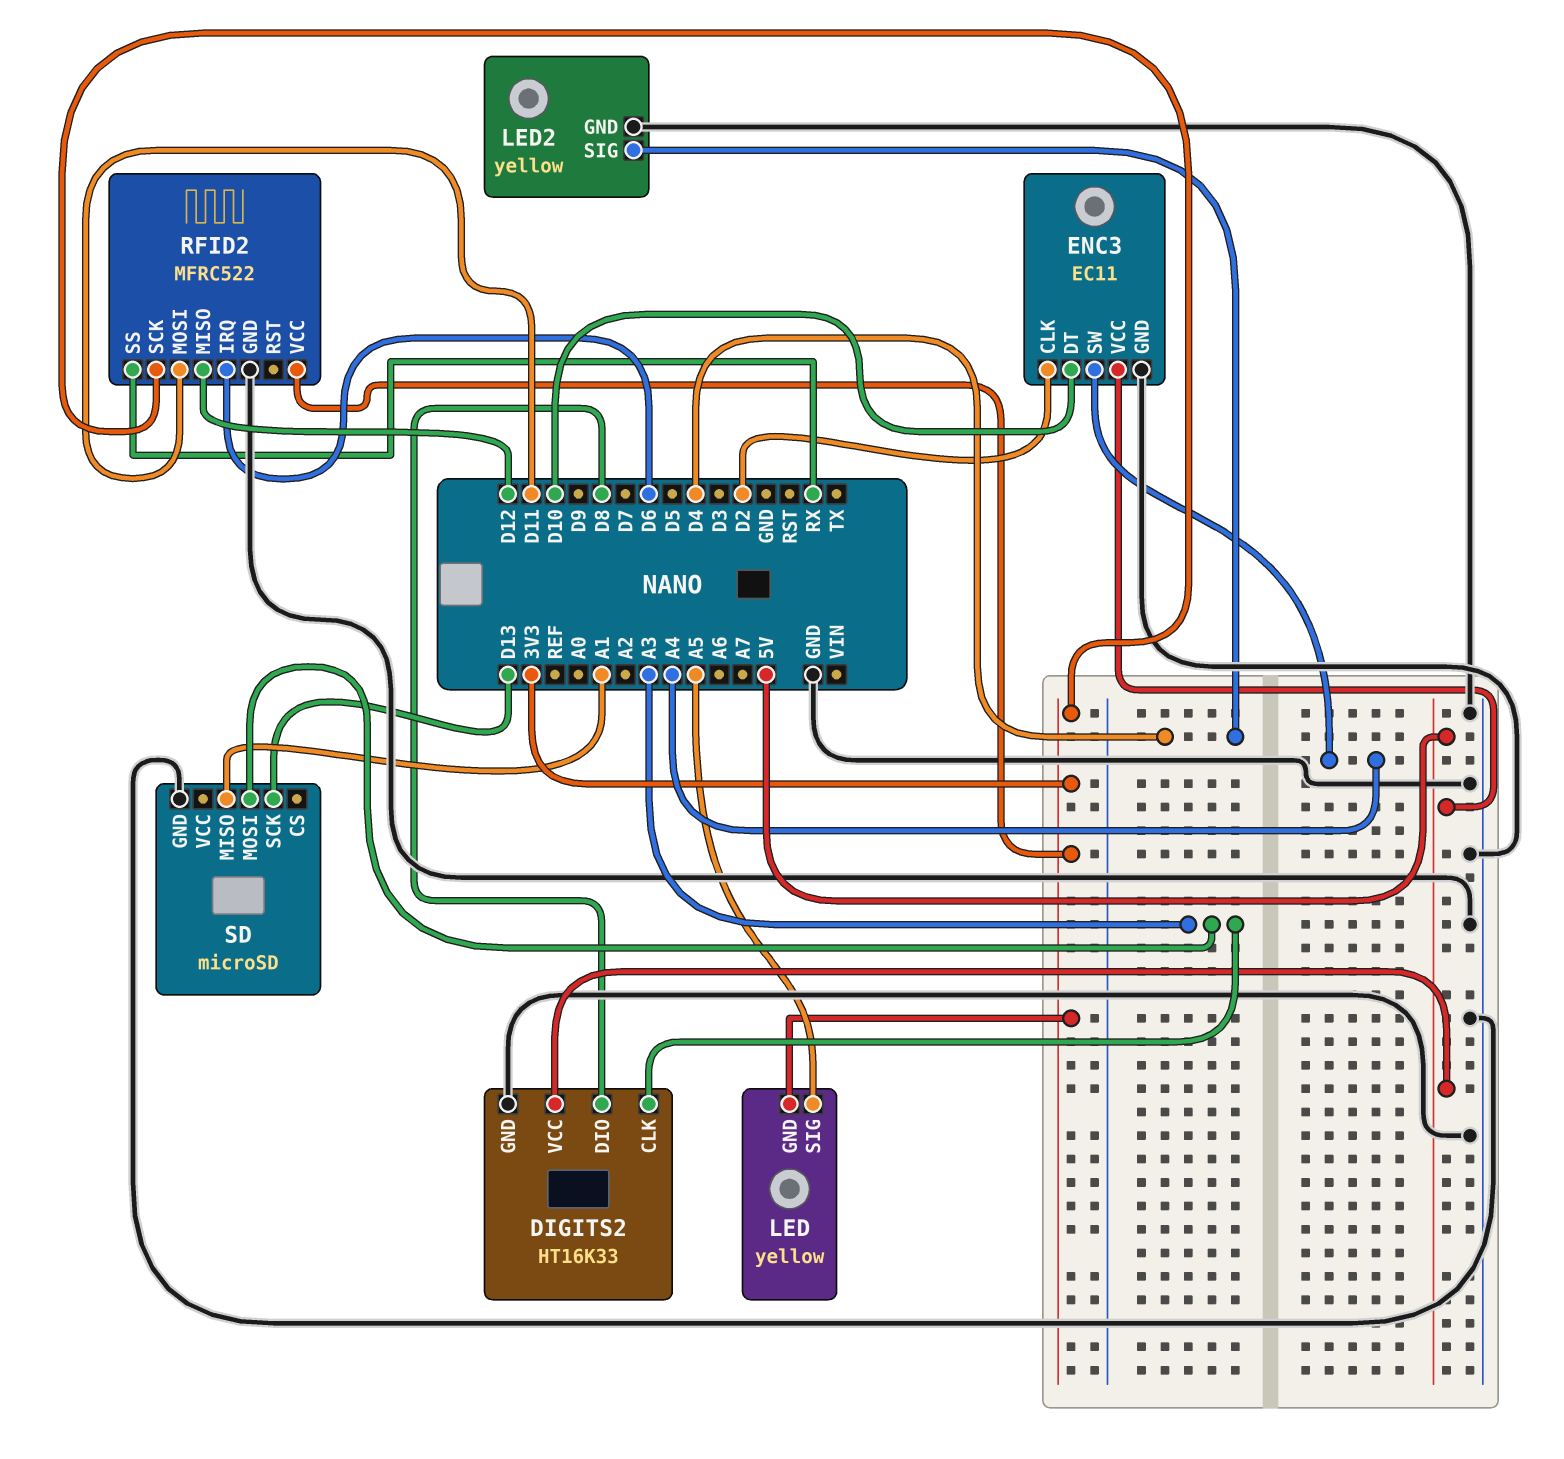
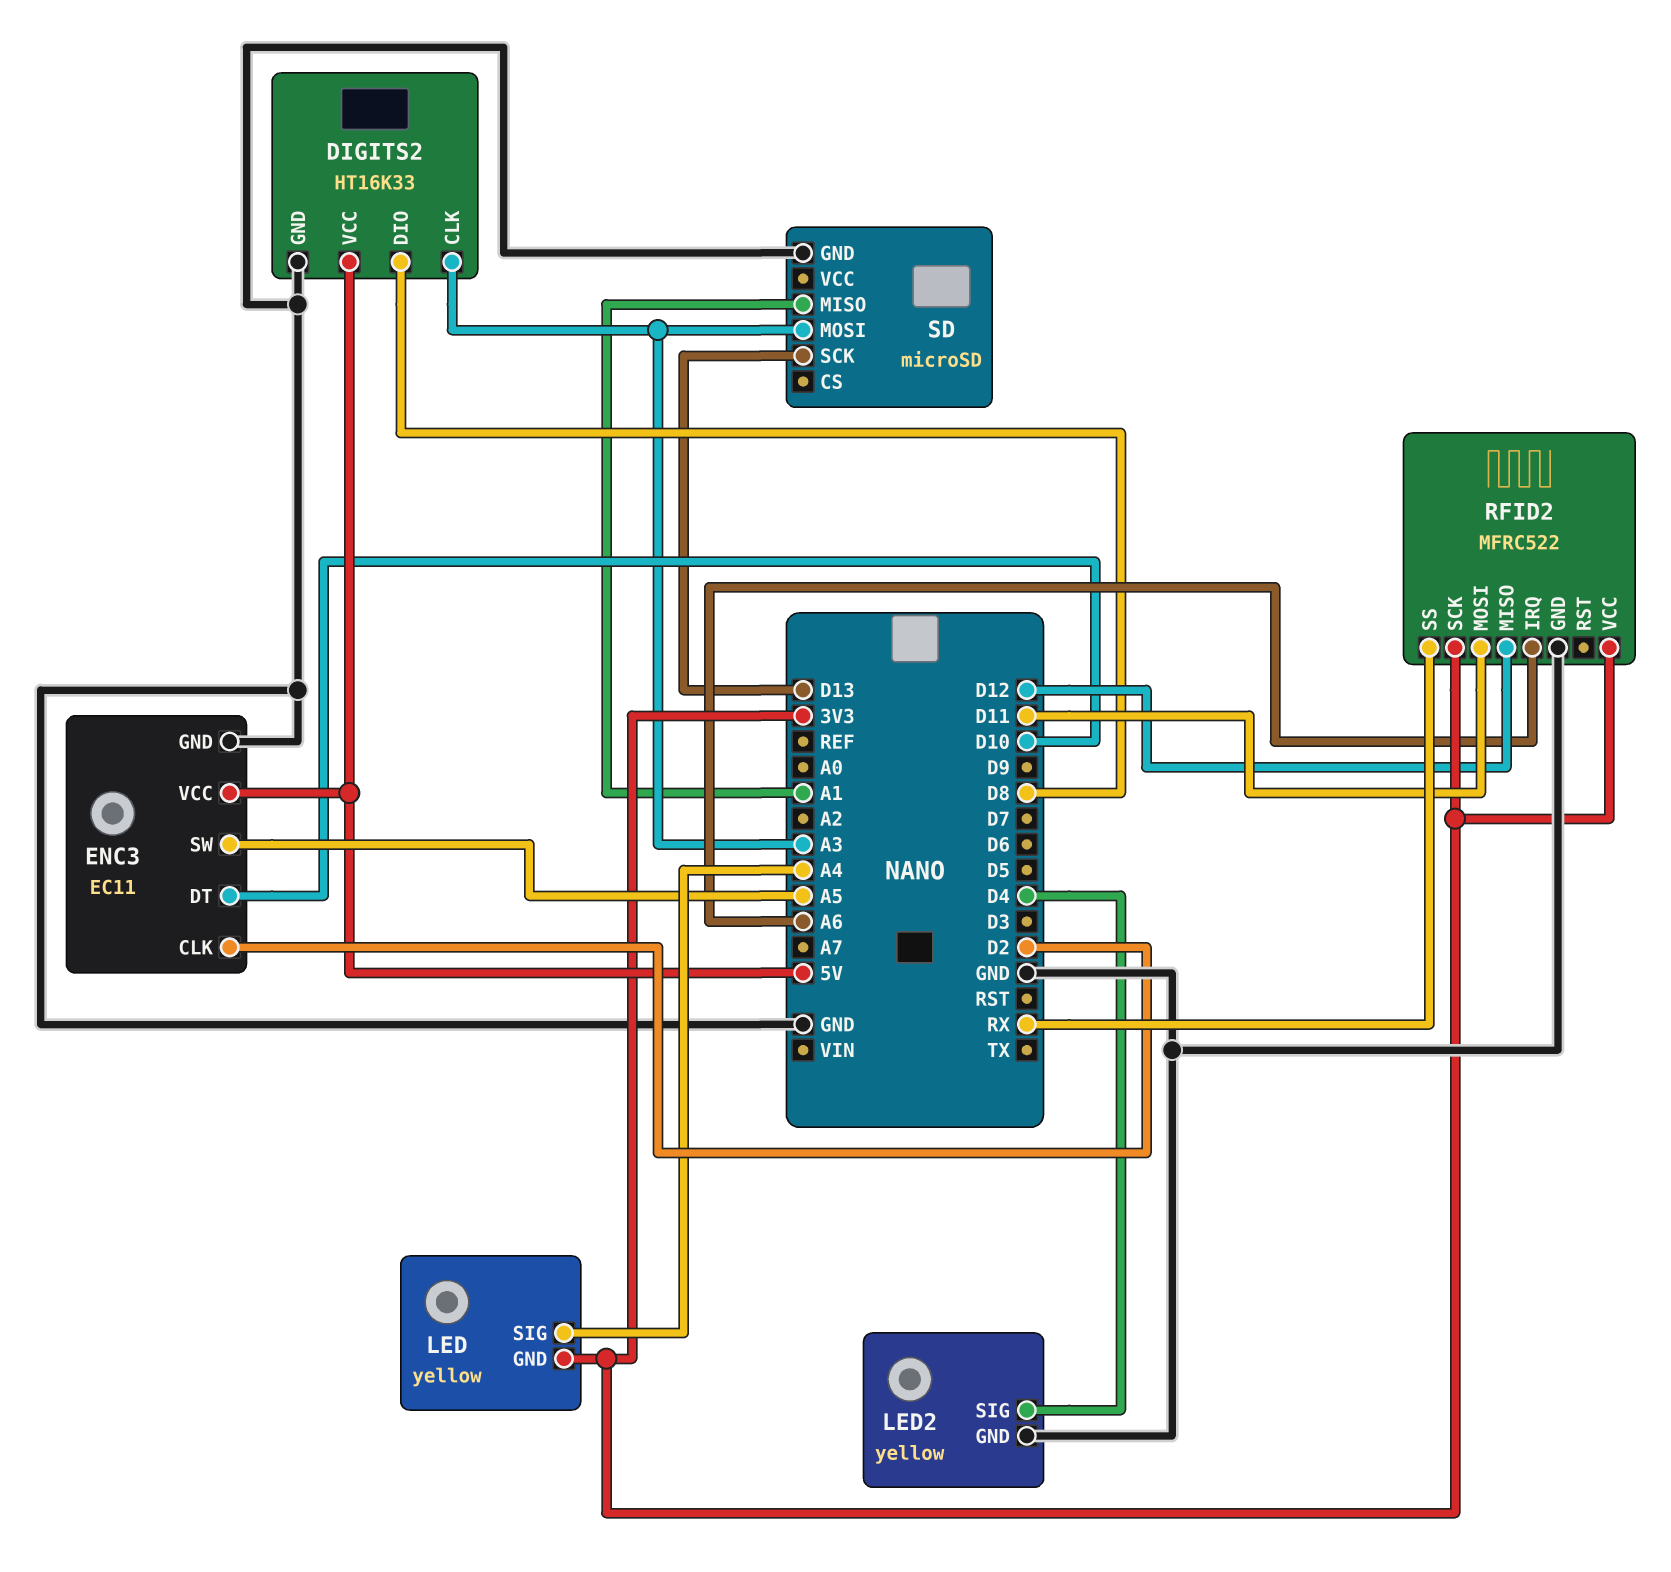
ENC3 pin SW: A4 -> A5
LED pin SIG: A5 -> A4
RFID2 pin IRQ: D6 -> A6

